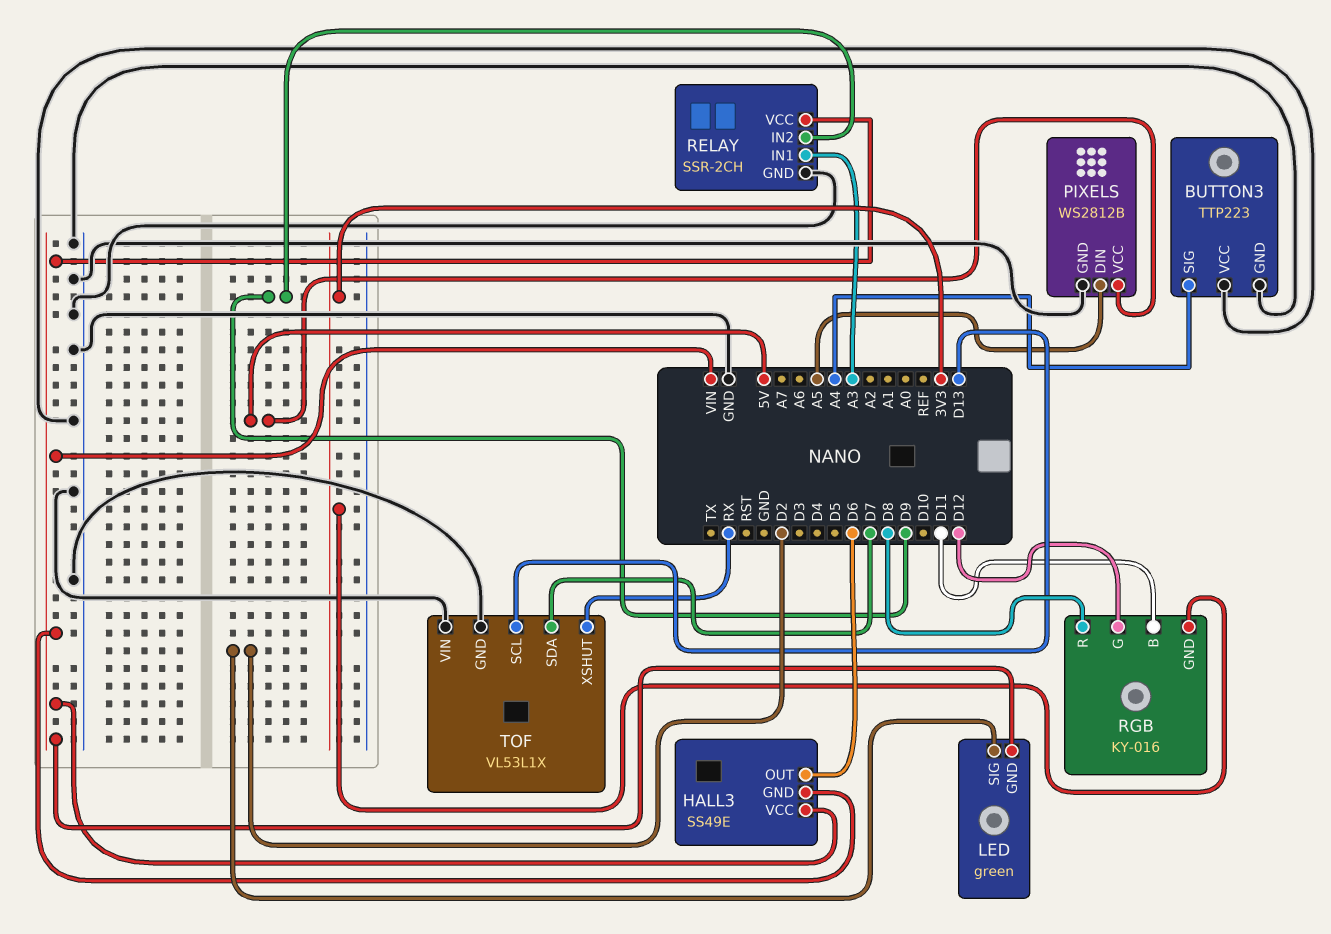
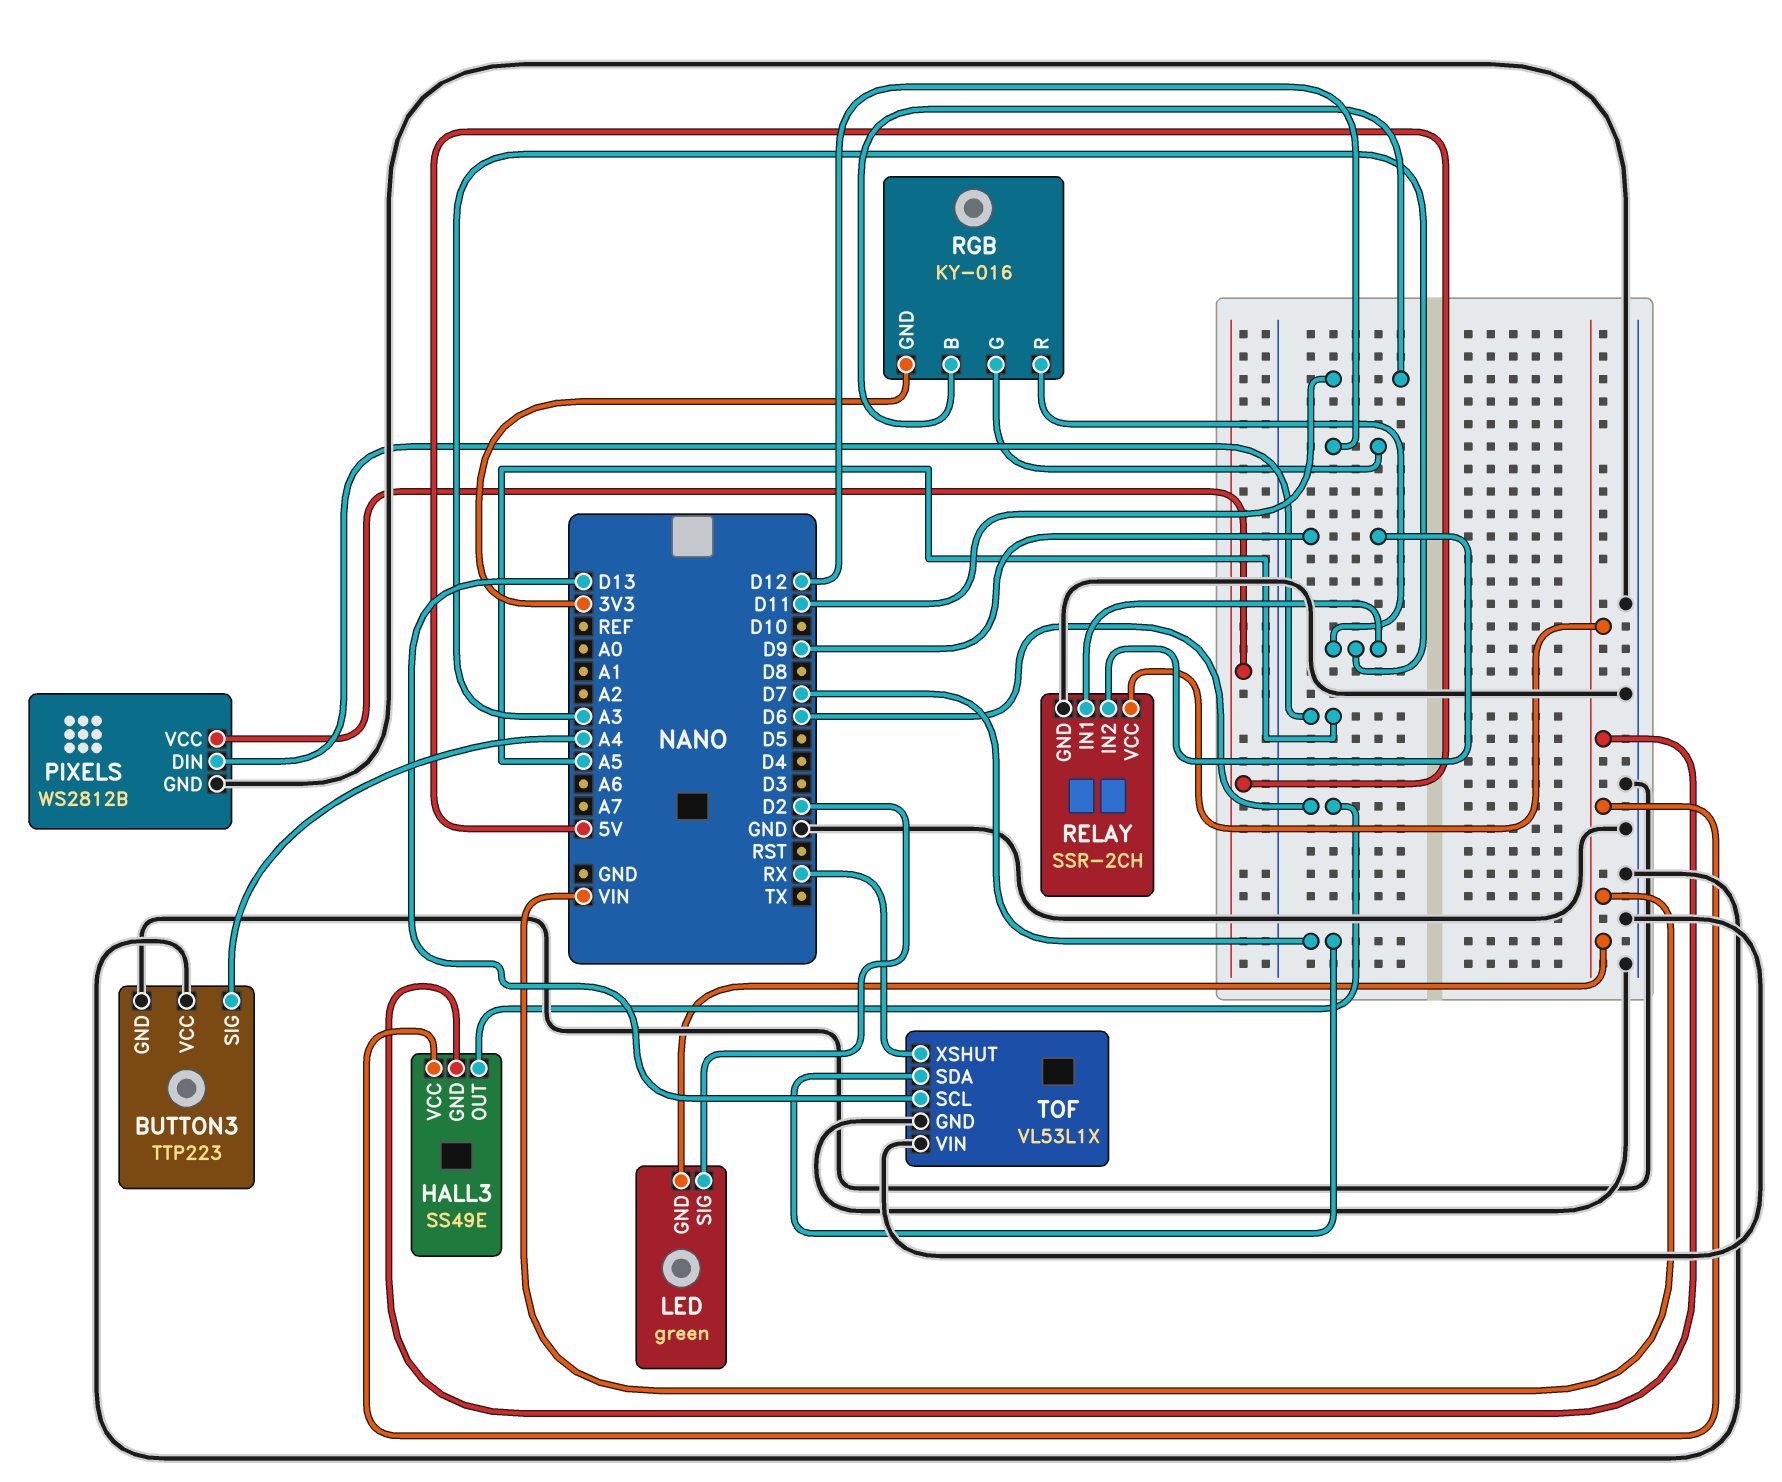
RGB pin R: D8 -> A3

